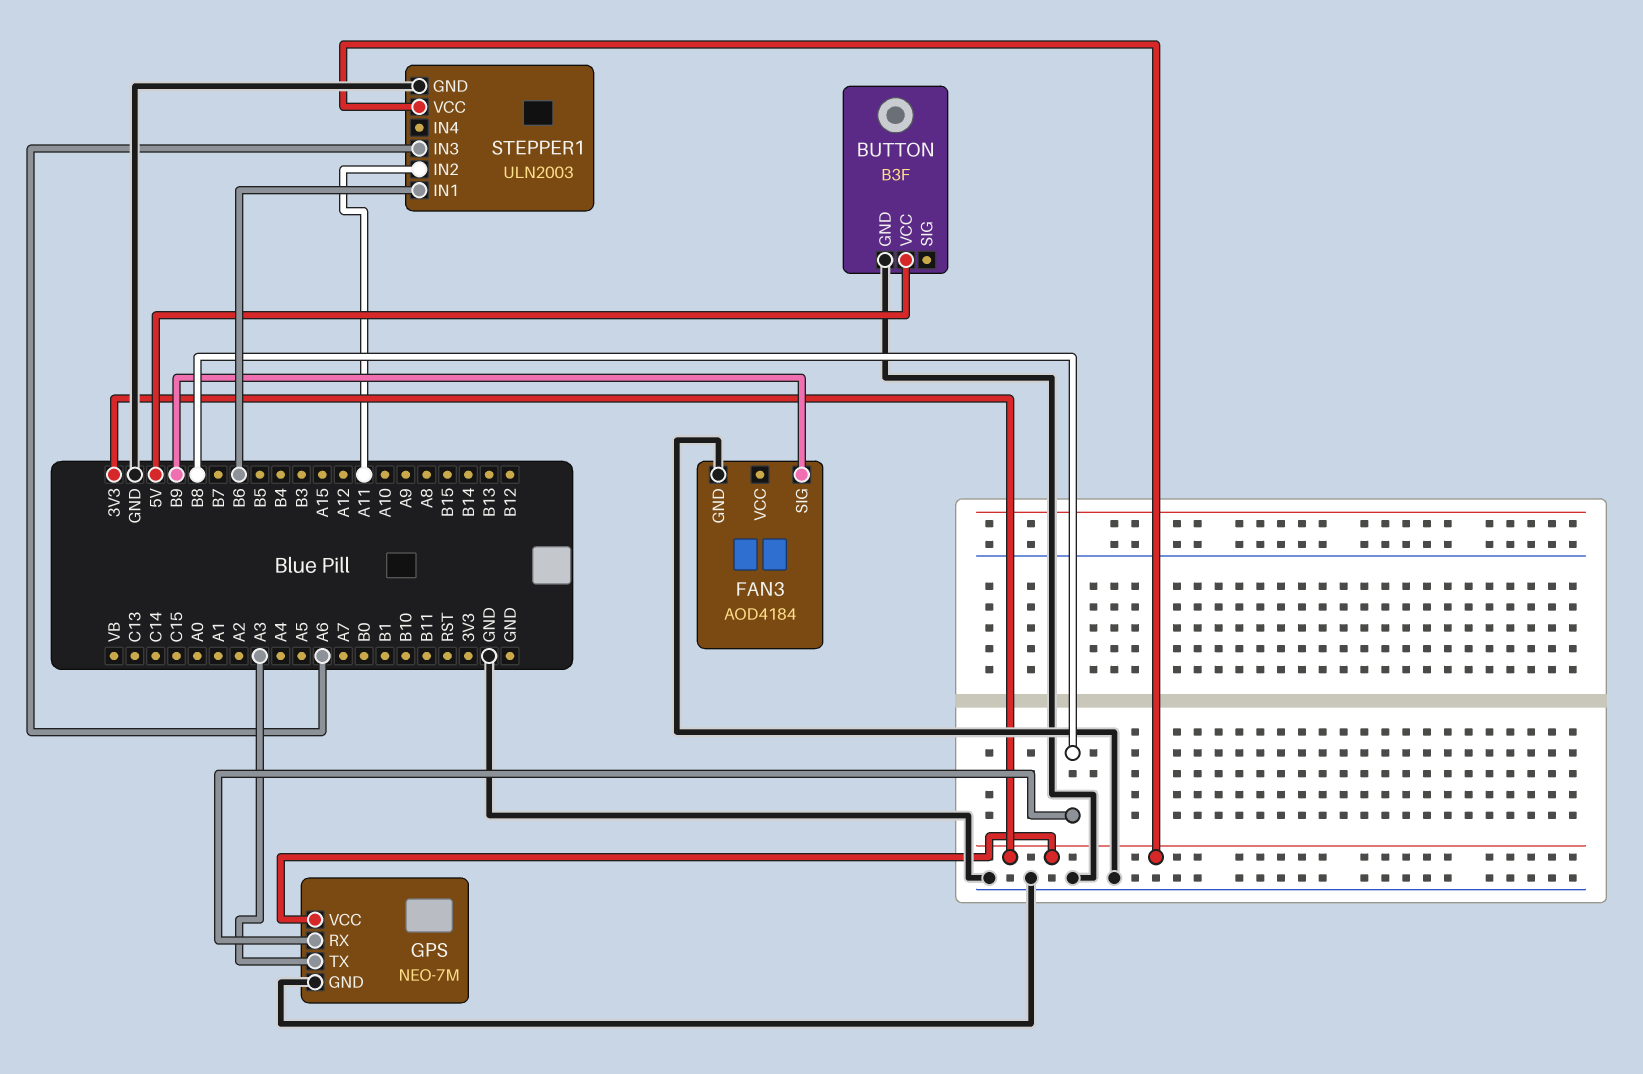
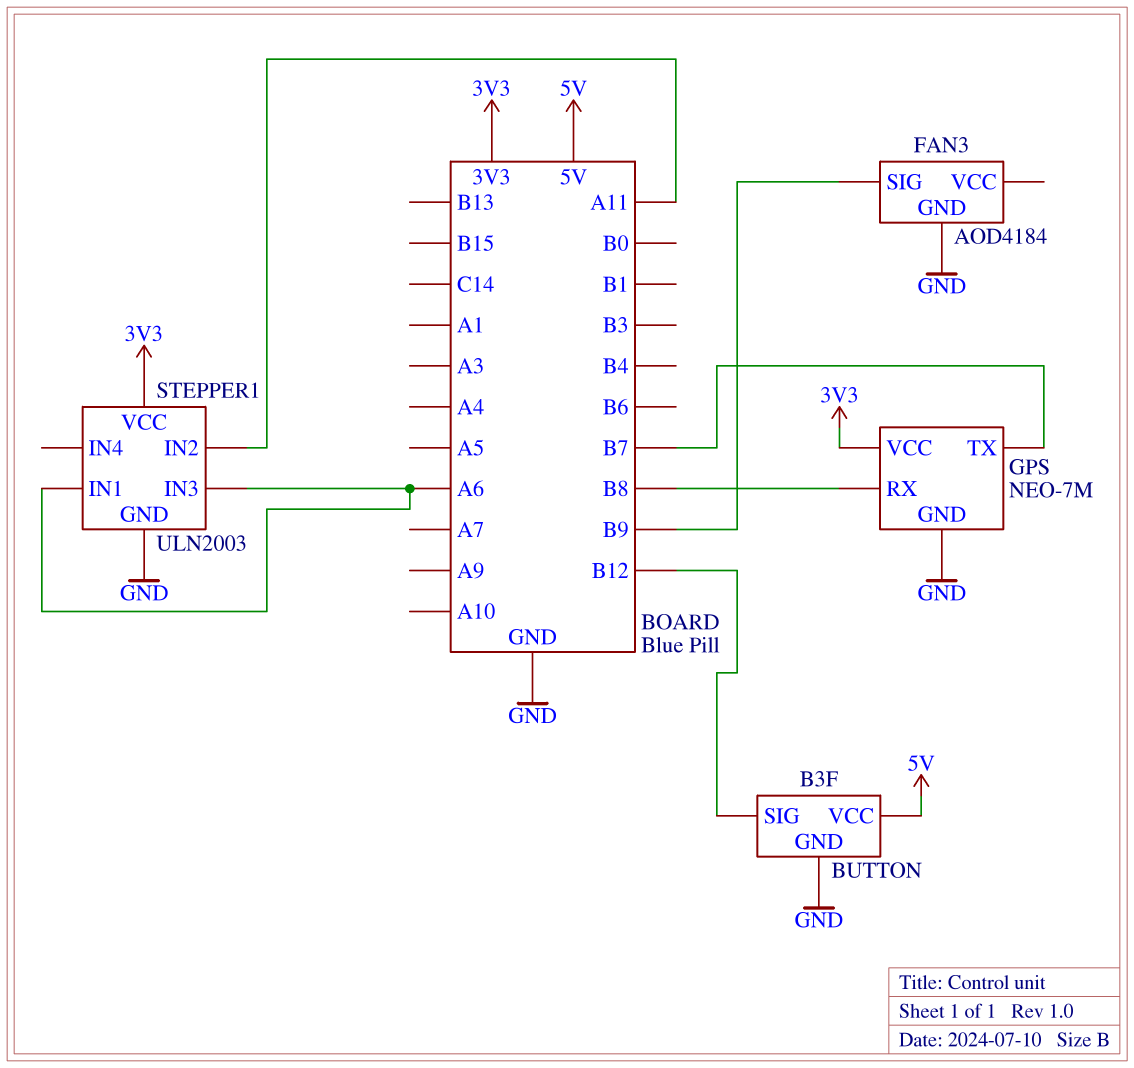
BUTTON pin SIG: none -> B12
GPS pin TX: A3 -> B7
STEPPER1 pin IN1: B6 -> A6

